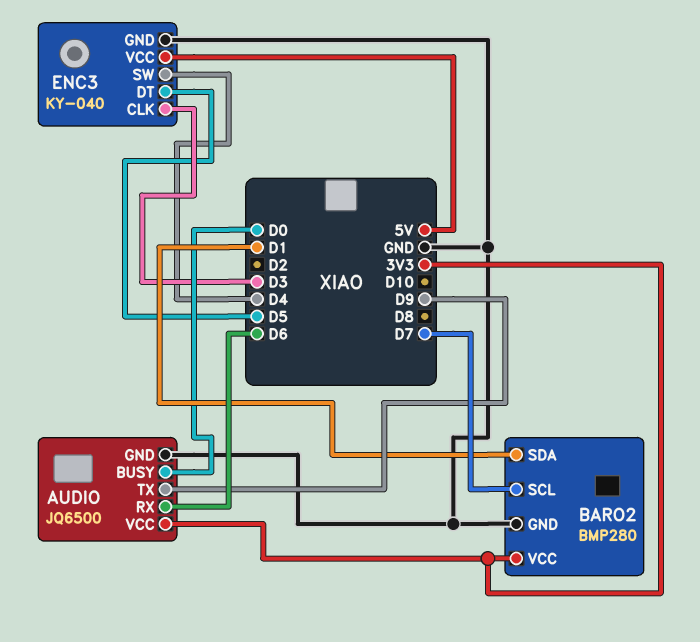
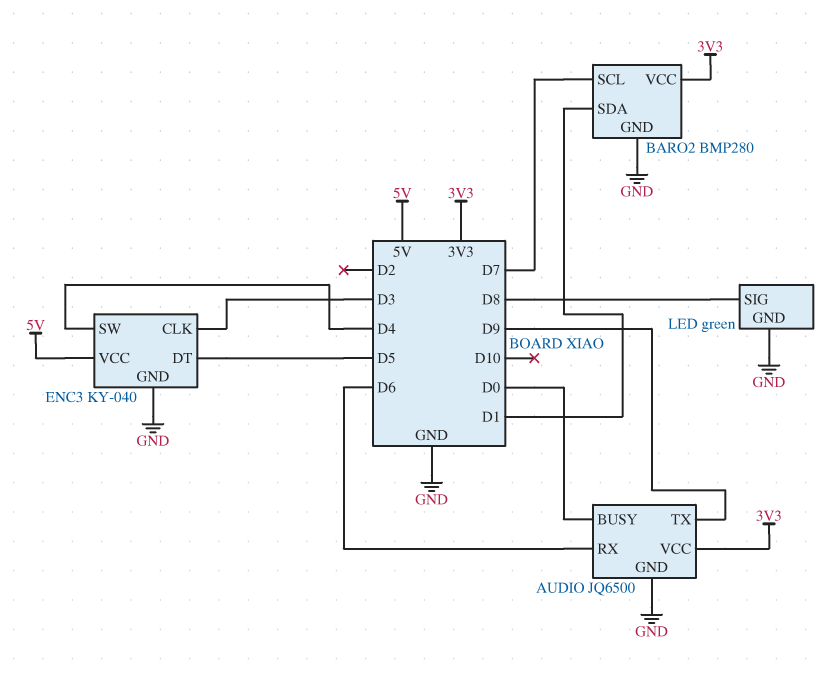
LED: none -> green
LED pin GND: none -> GND
LED pin SIG: none -> D8

